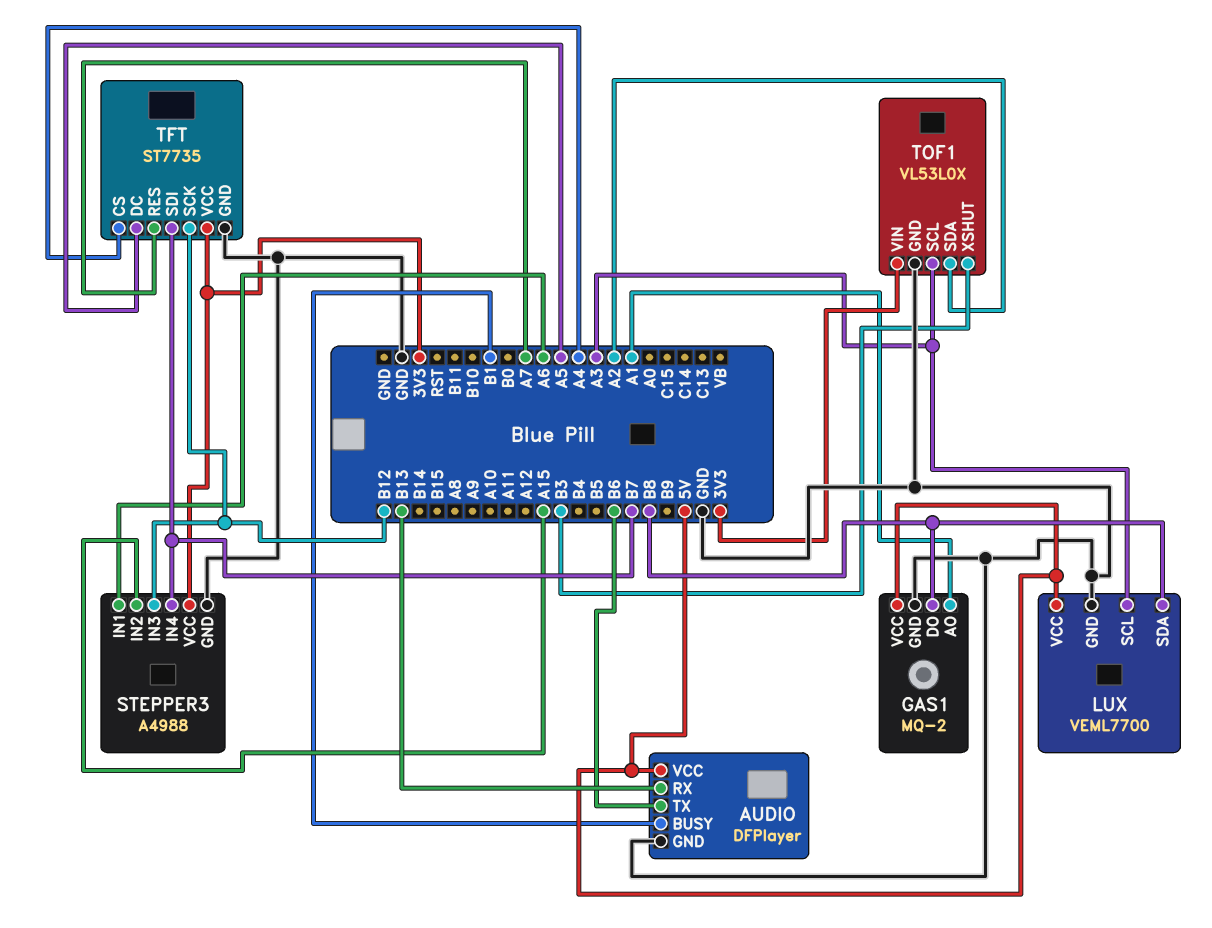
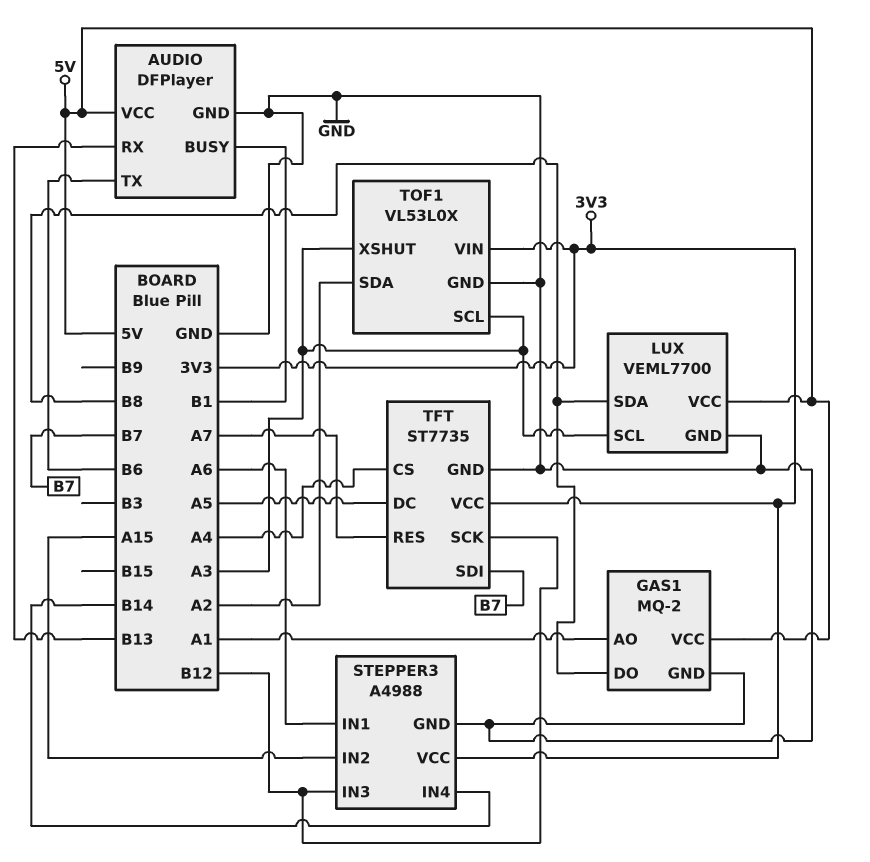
STEPPER3 pin IN4: B7 -> B14
TOF1 pin XSHUT: B3 -> A3

